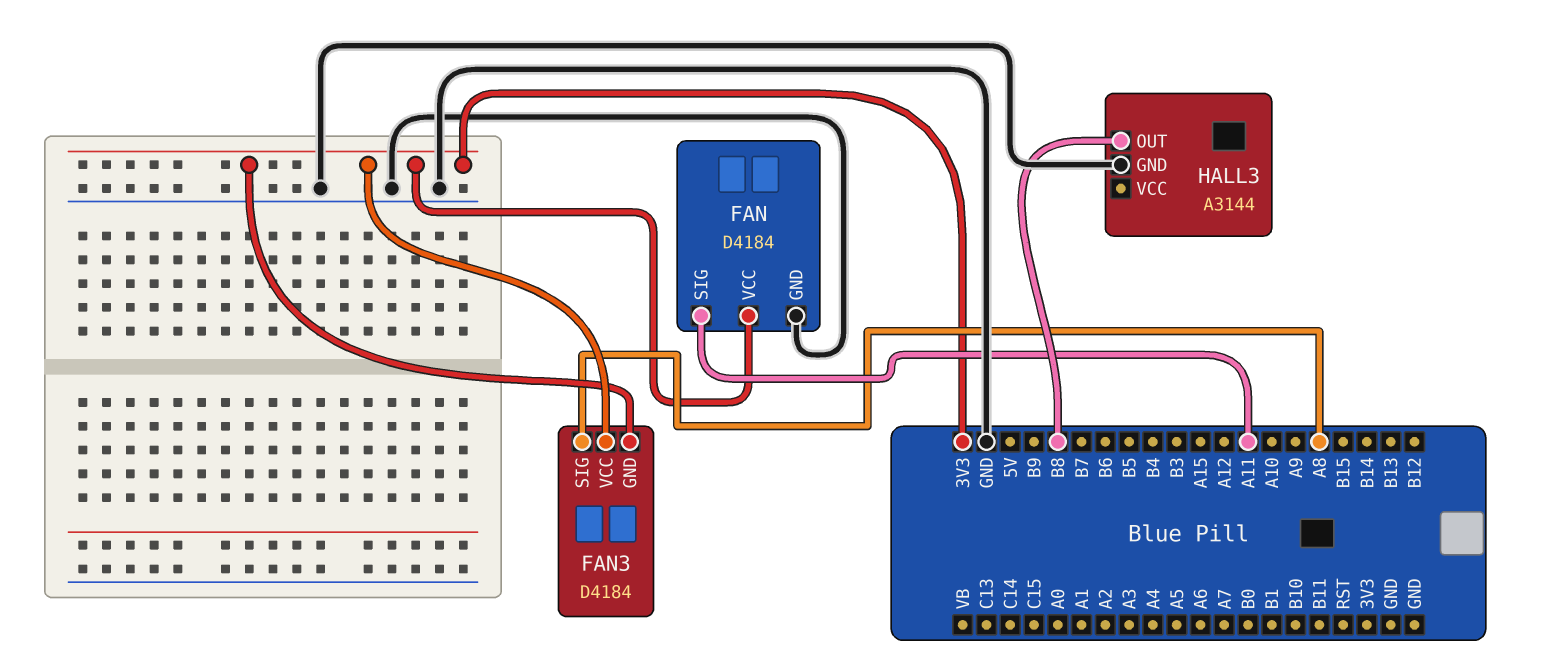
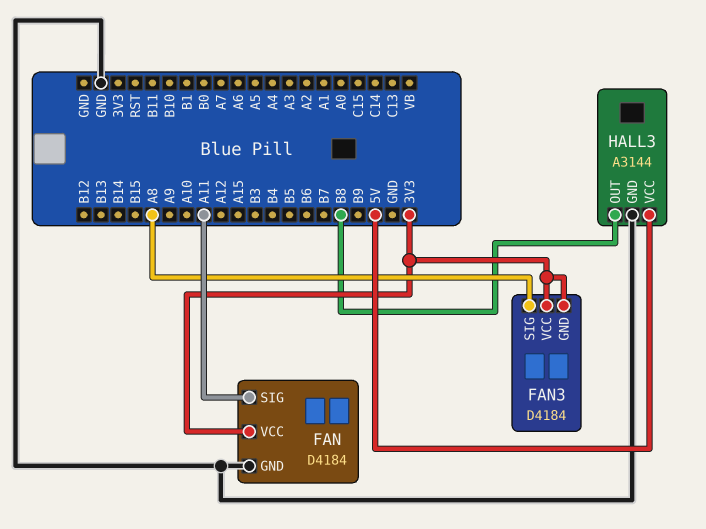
HALL3 pin VCC: none -> 5V

